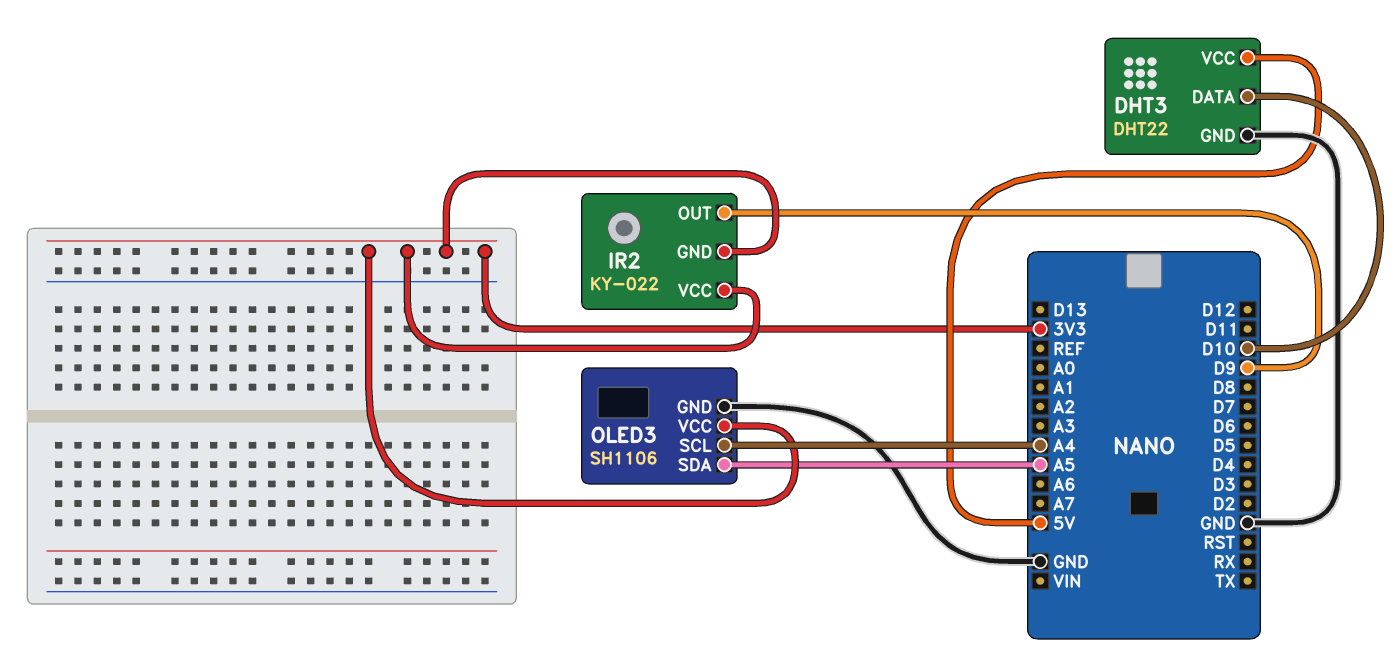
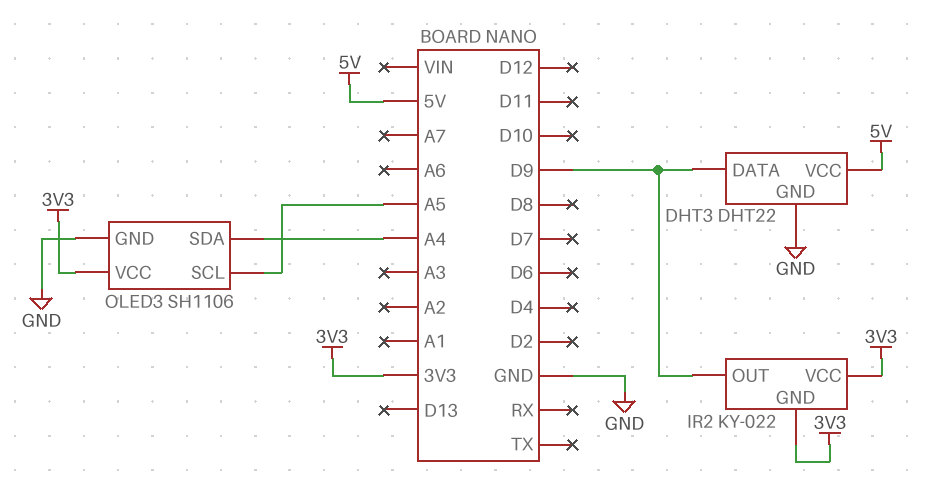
DHT3 pin DATA: D10 -> D9
OLED3 pin SCL: A4 -> A5
OLED3 pin SDA: A5 -> A4

